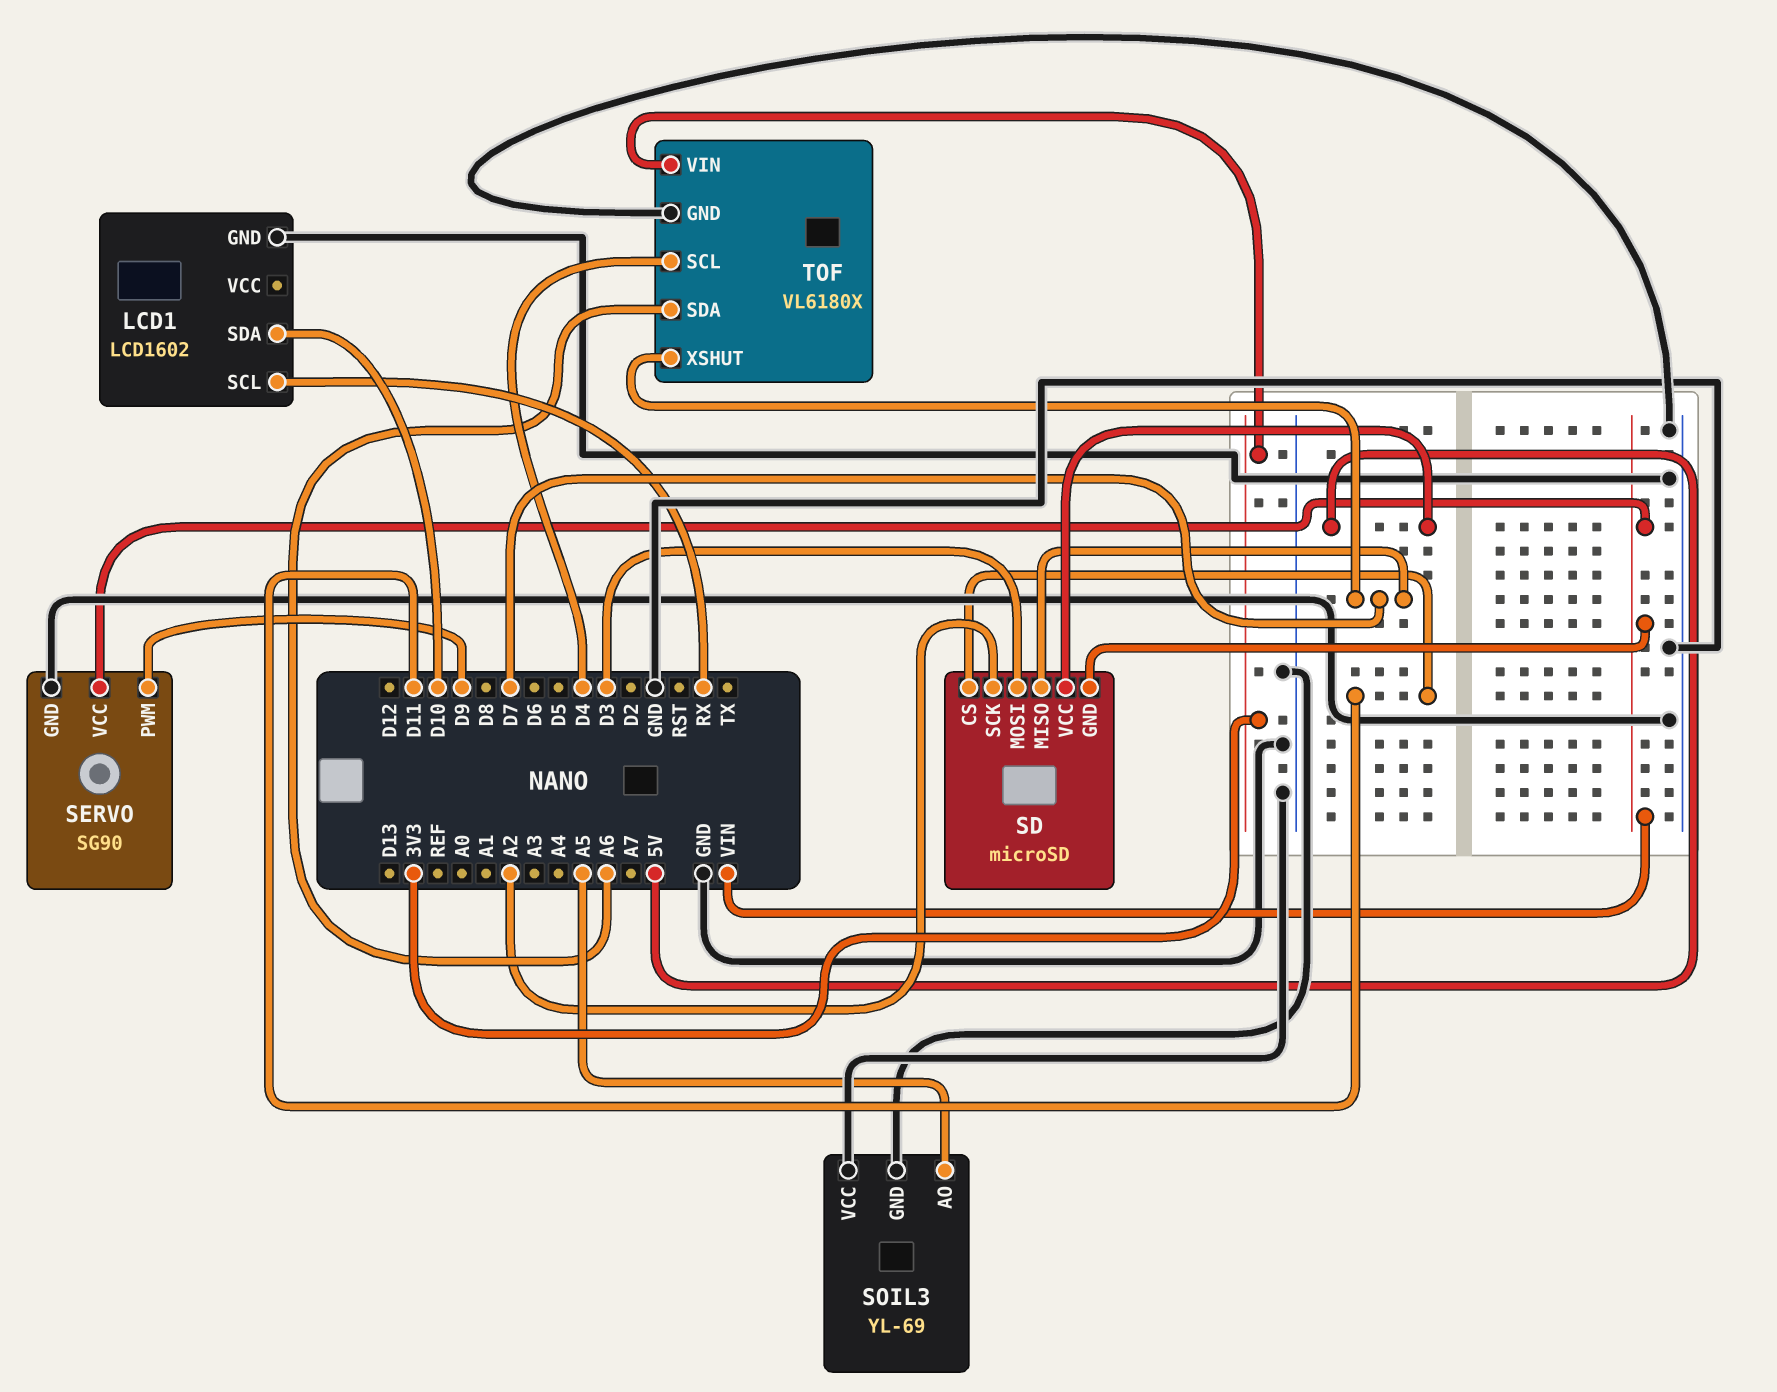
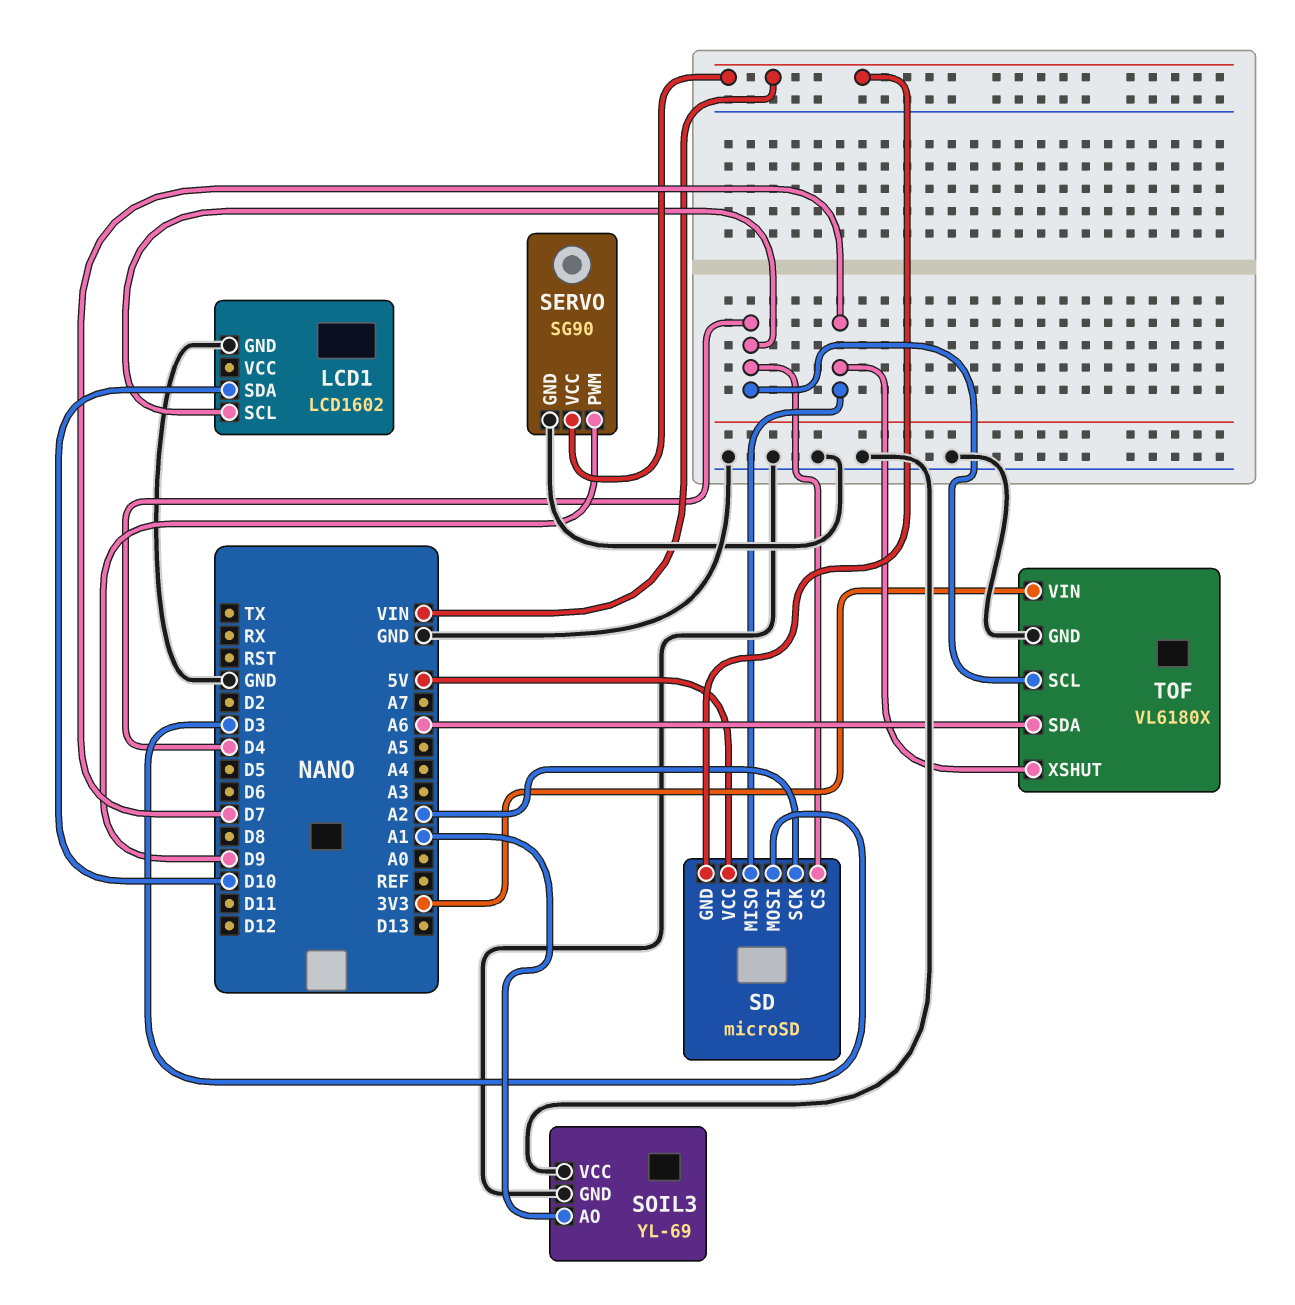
LCD1 pin SCL: RX -> D4
SD pin CS: D11 -> D4
SOIL3 pin AO: A5 -> A1

